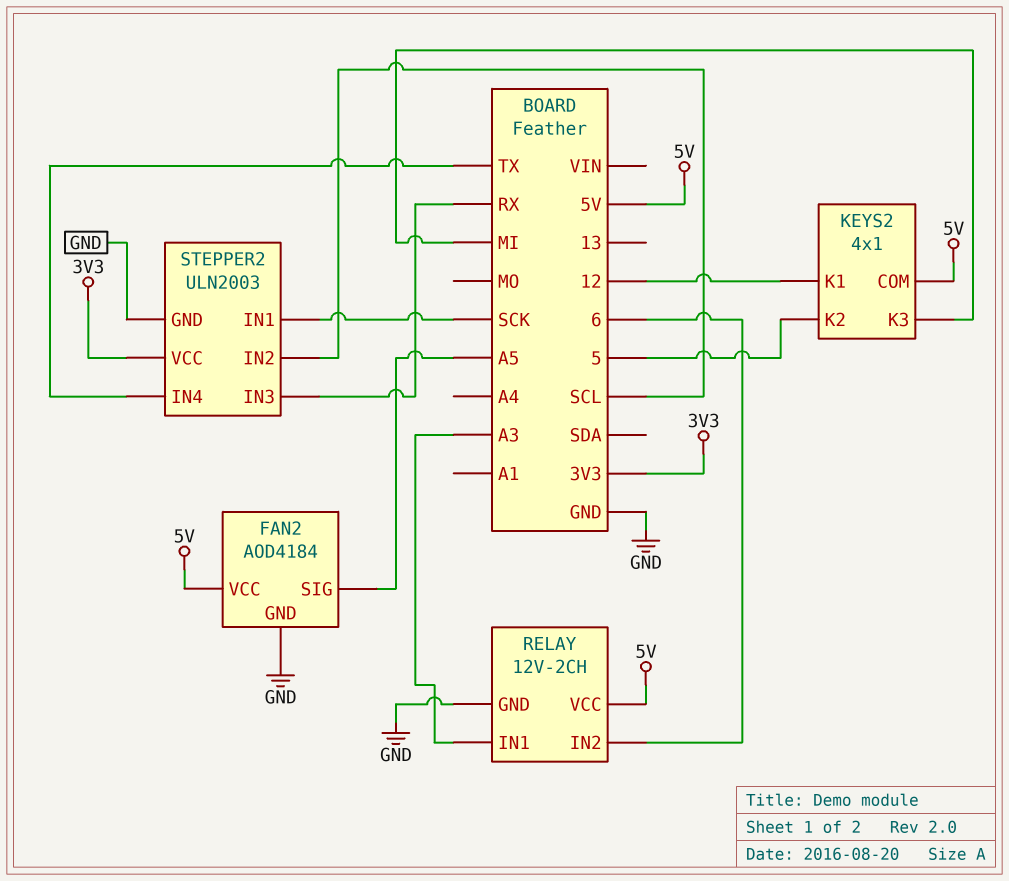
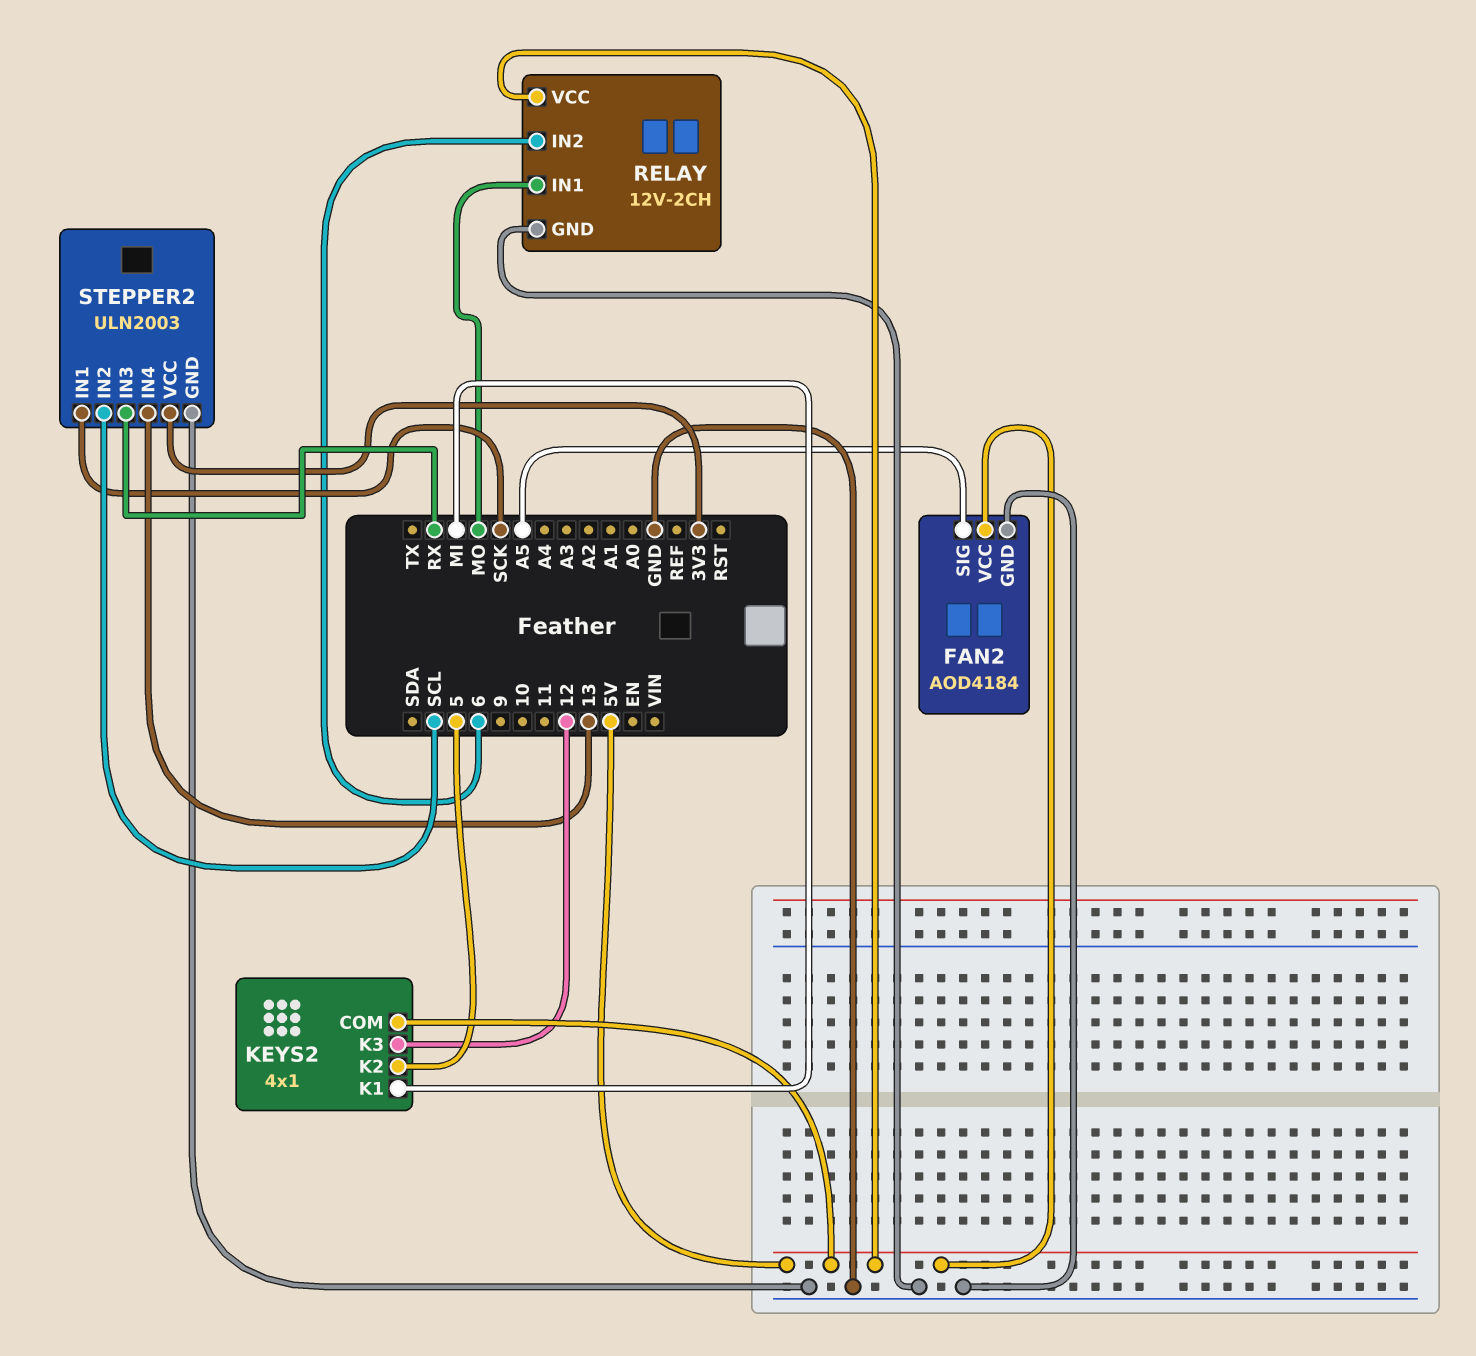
KEYS2 pin K1: 12 -> MI
KEYS2 pin K3: MI -> 12
RELAY pin IN1: A3 -> MO
STEPPER2 pin IN4: TX -> 13

